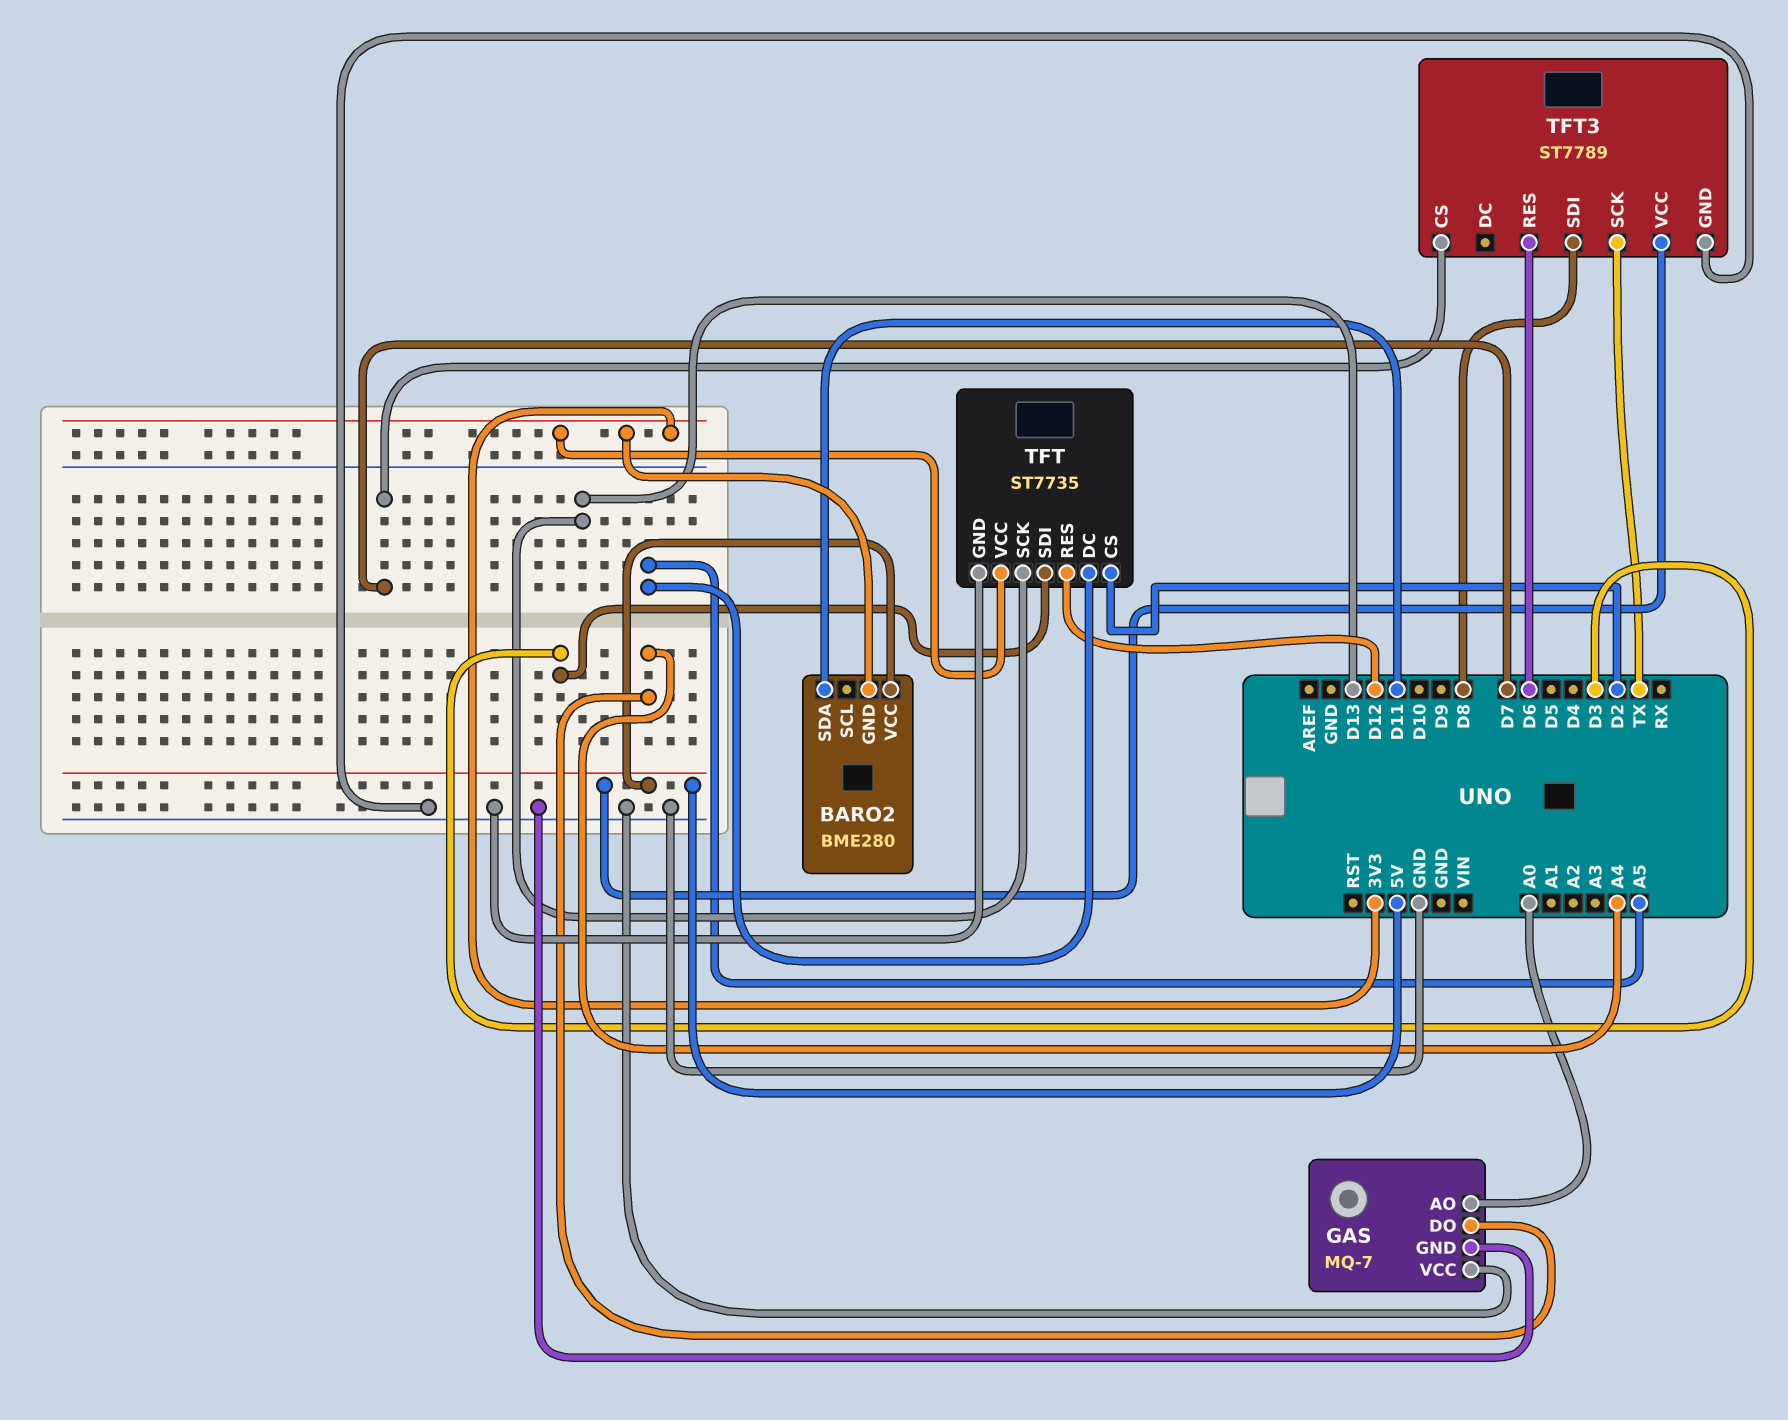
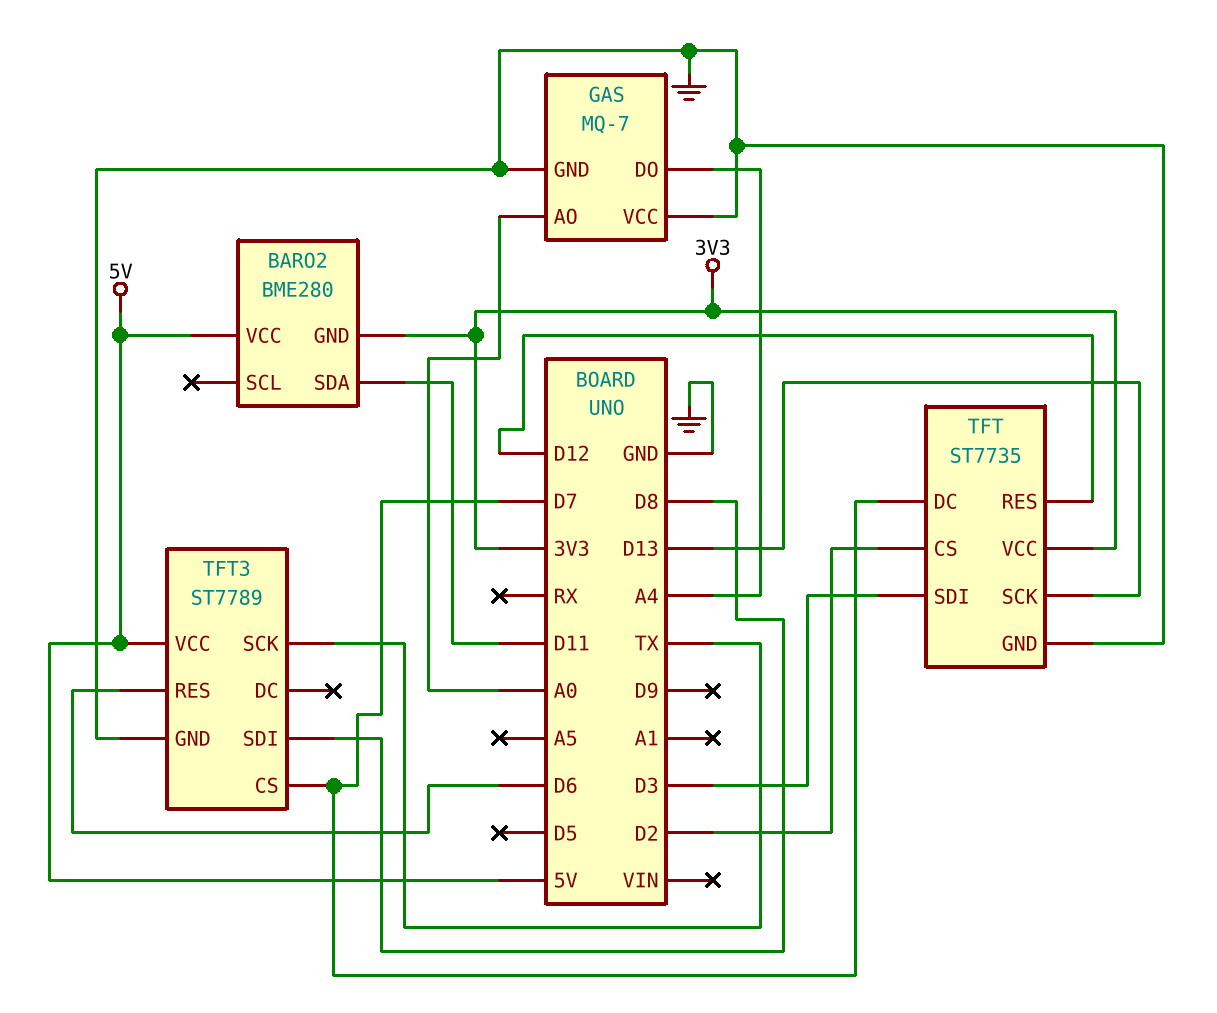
TFT pin DC: A5 -> D7

